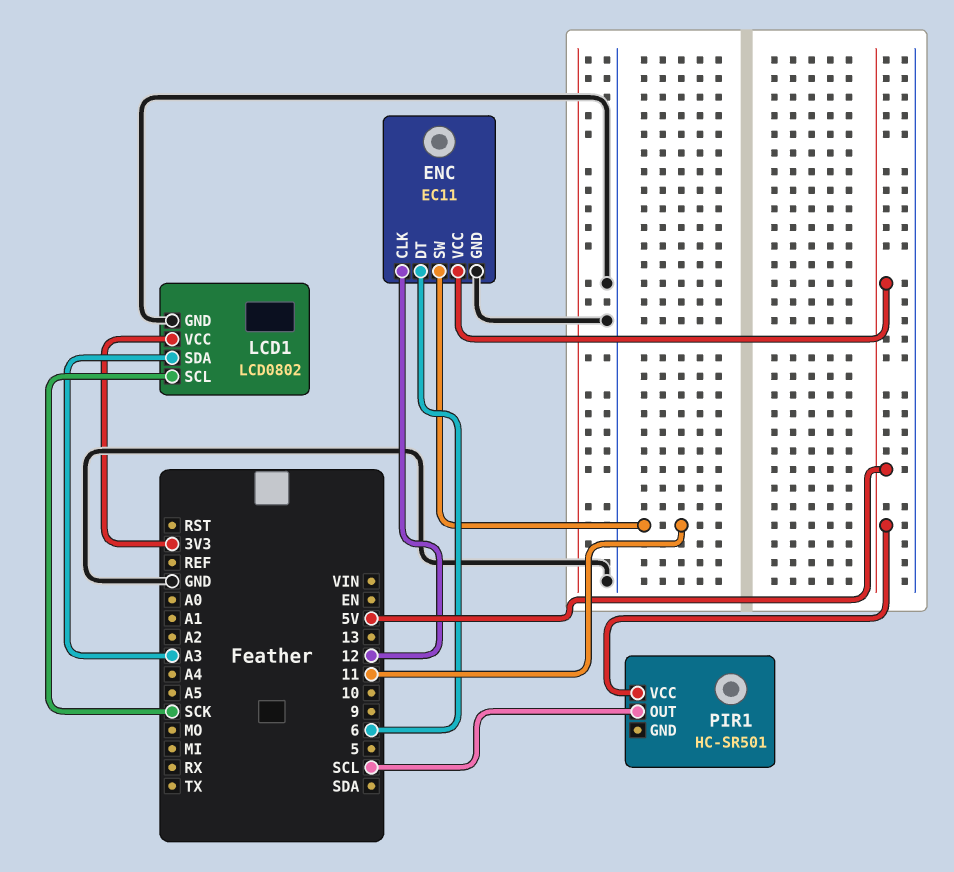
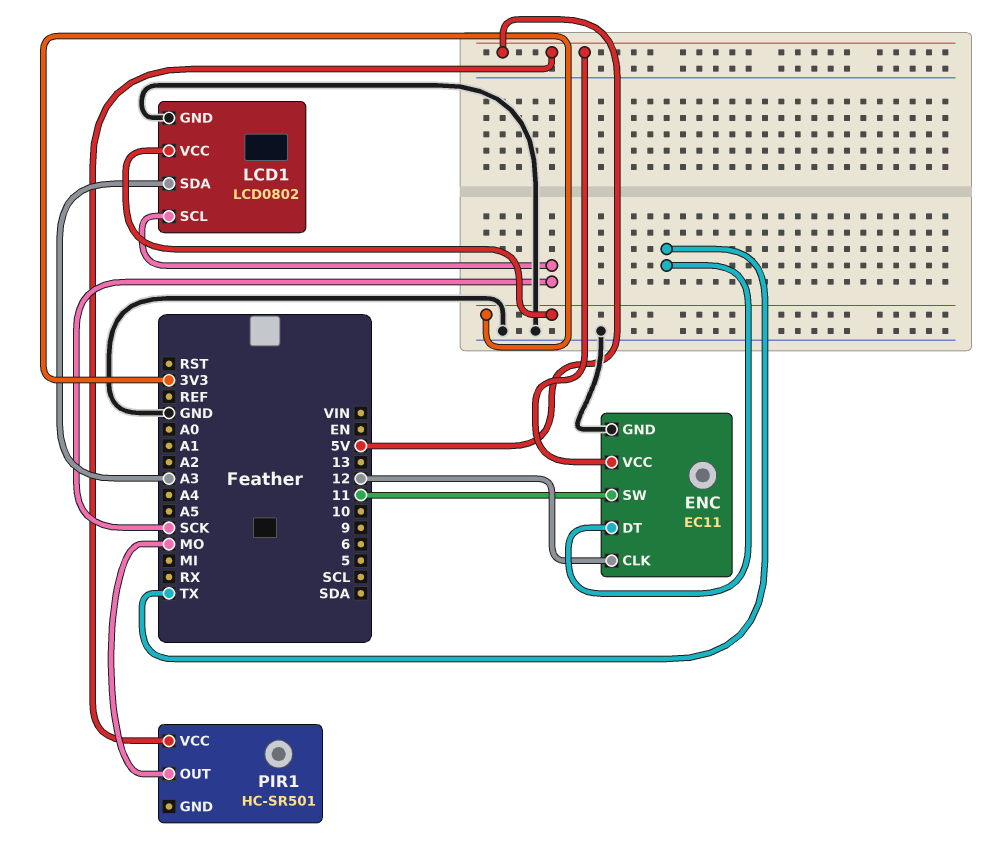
ENC pin DT: 6 -> TX
PIR1 pin OUT: SCL -> MO

